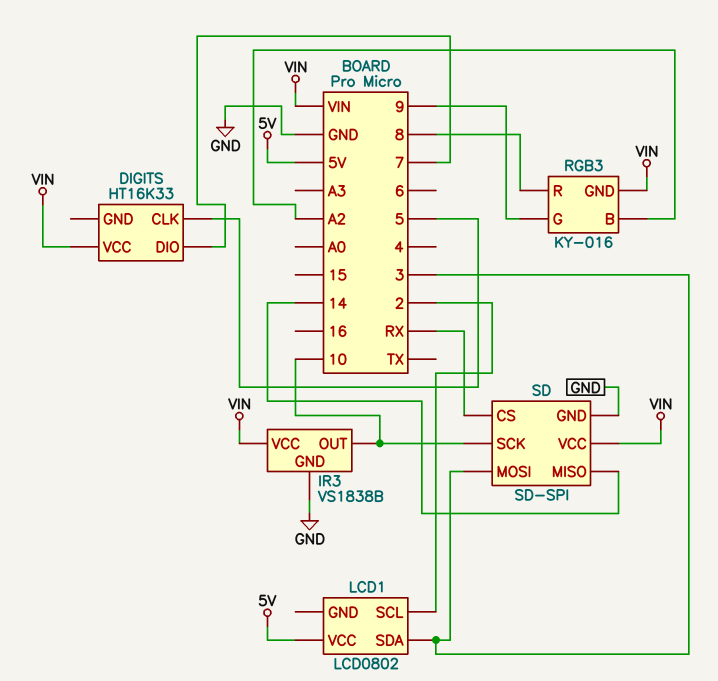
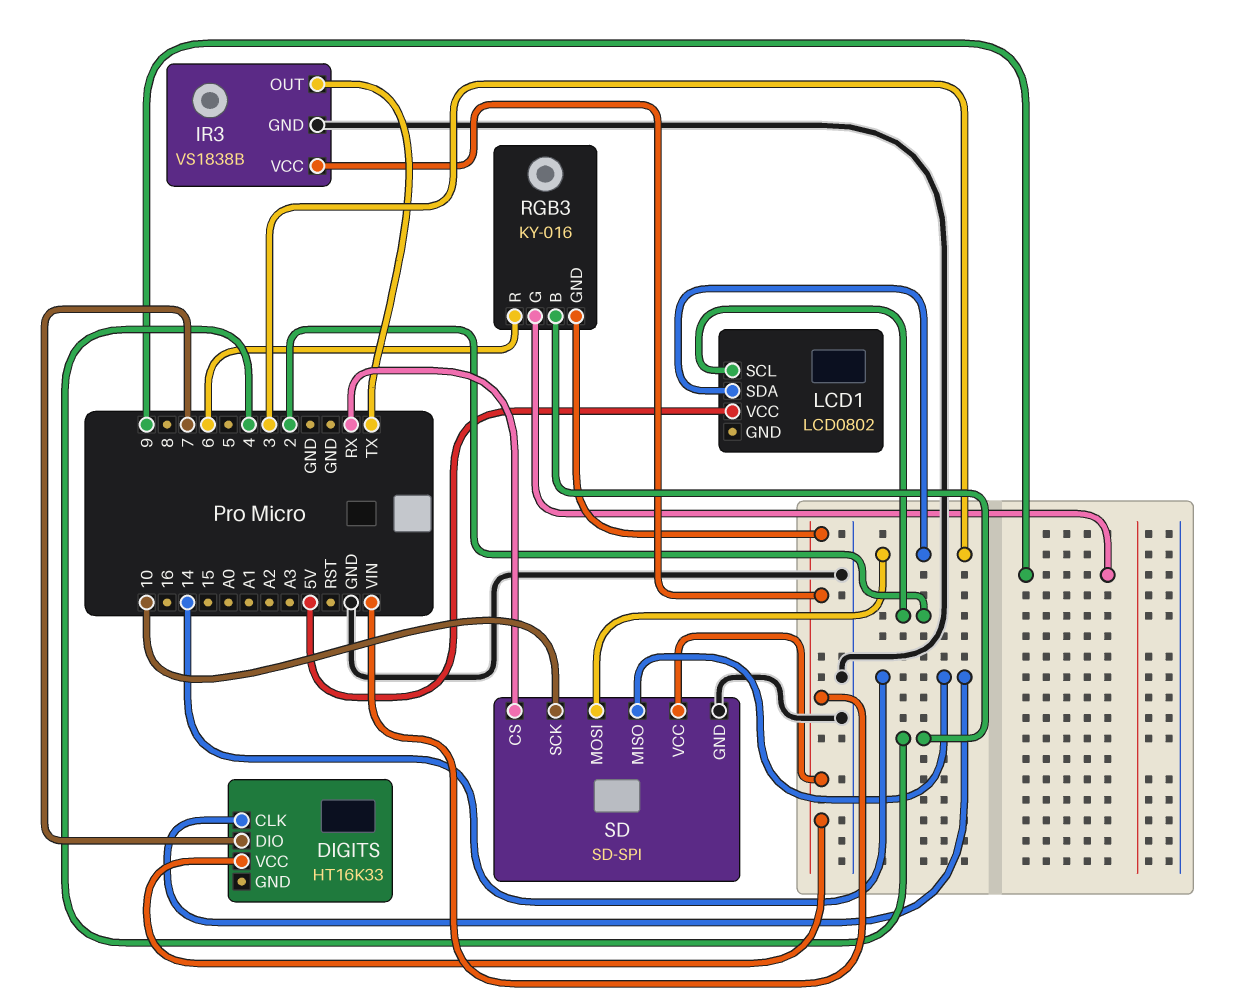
DIGITS pin CLK: 5 -> 14
IR3 pin OUT: 10 -> TX
RGB3 pin B: A2 -> 4
RGB3 pin R: 8 -> 6

